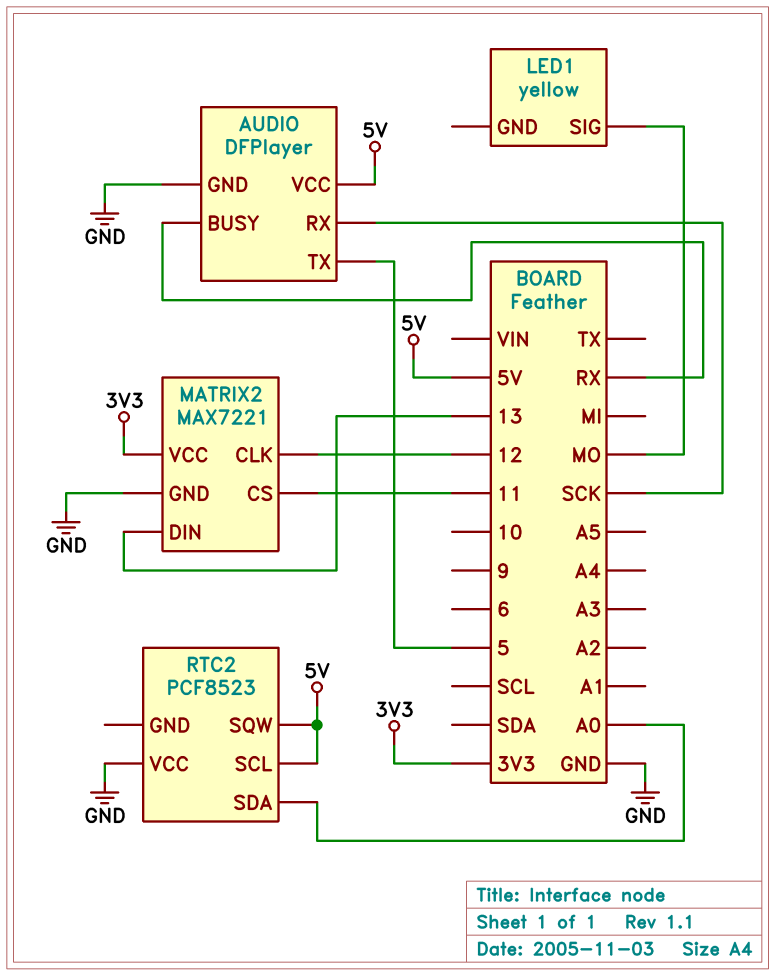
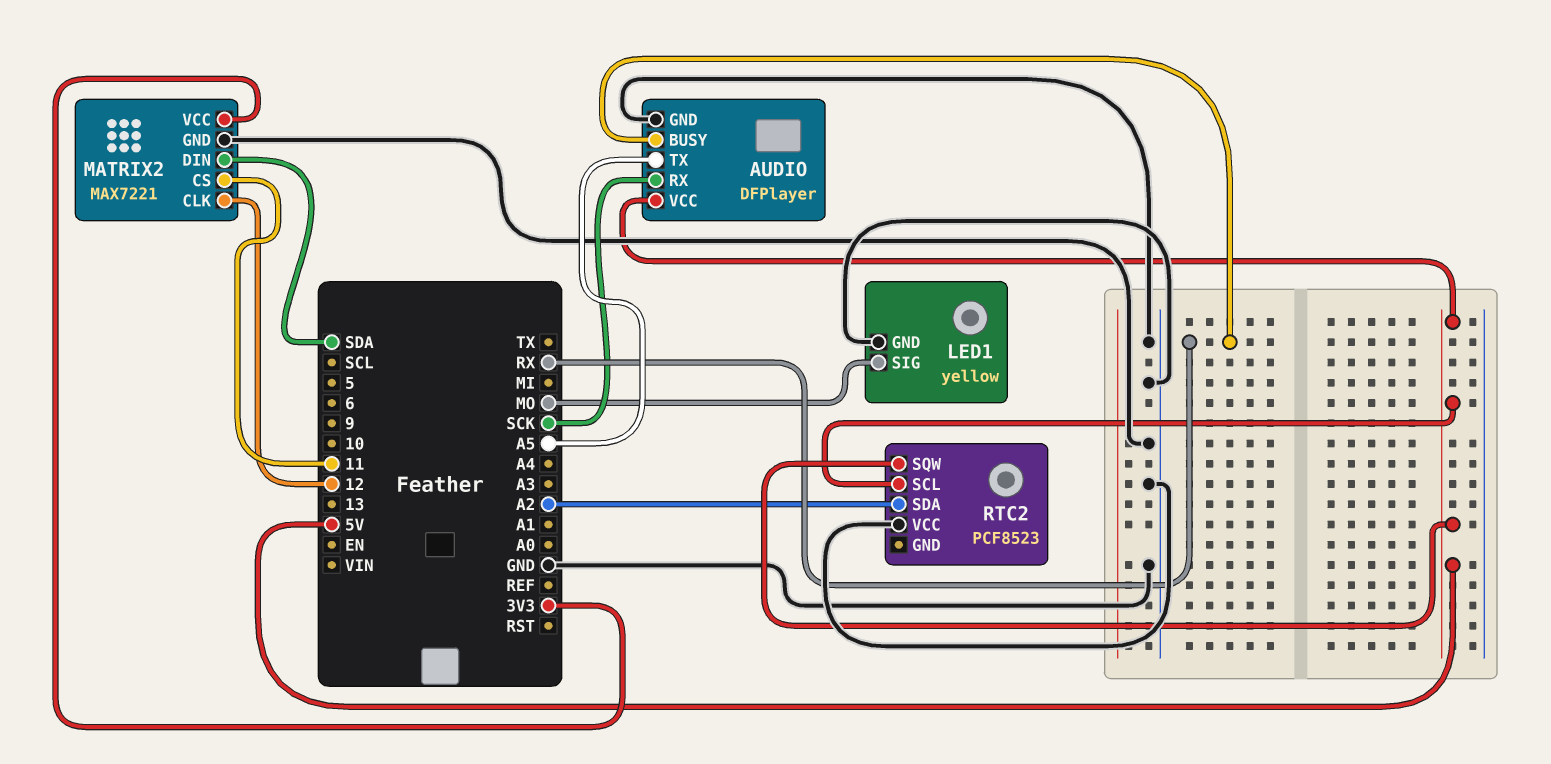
AUDIO pin TX: 5 -> A5
LED1 pin GND: none -> GND
MATRIX2 pin DIN: 13 -> SDA
RTC2 pin SDA: A0 -> A2

